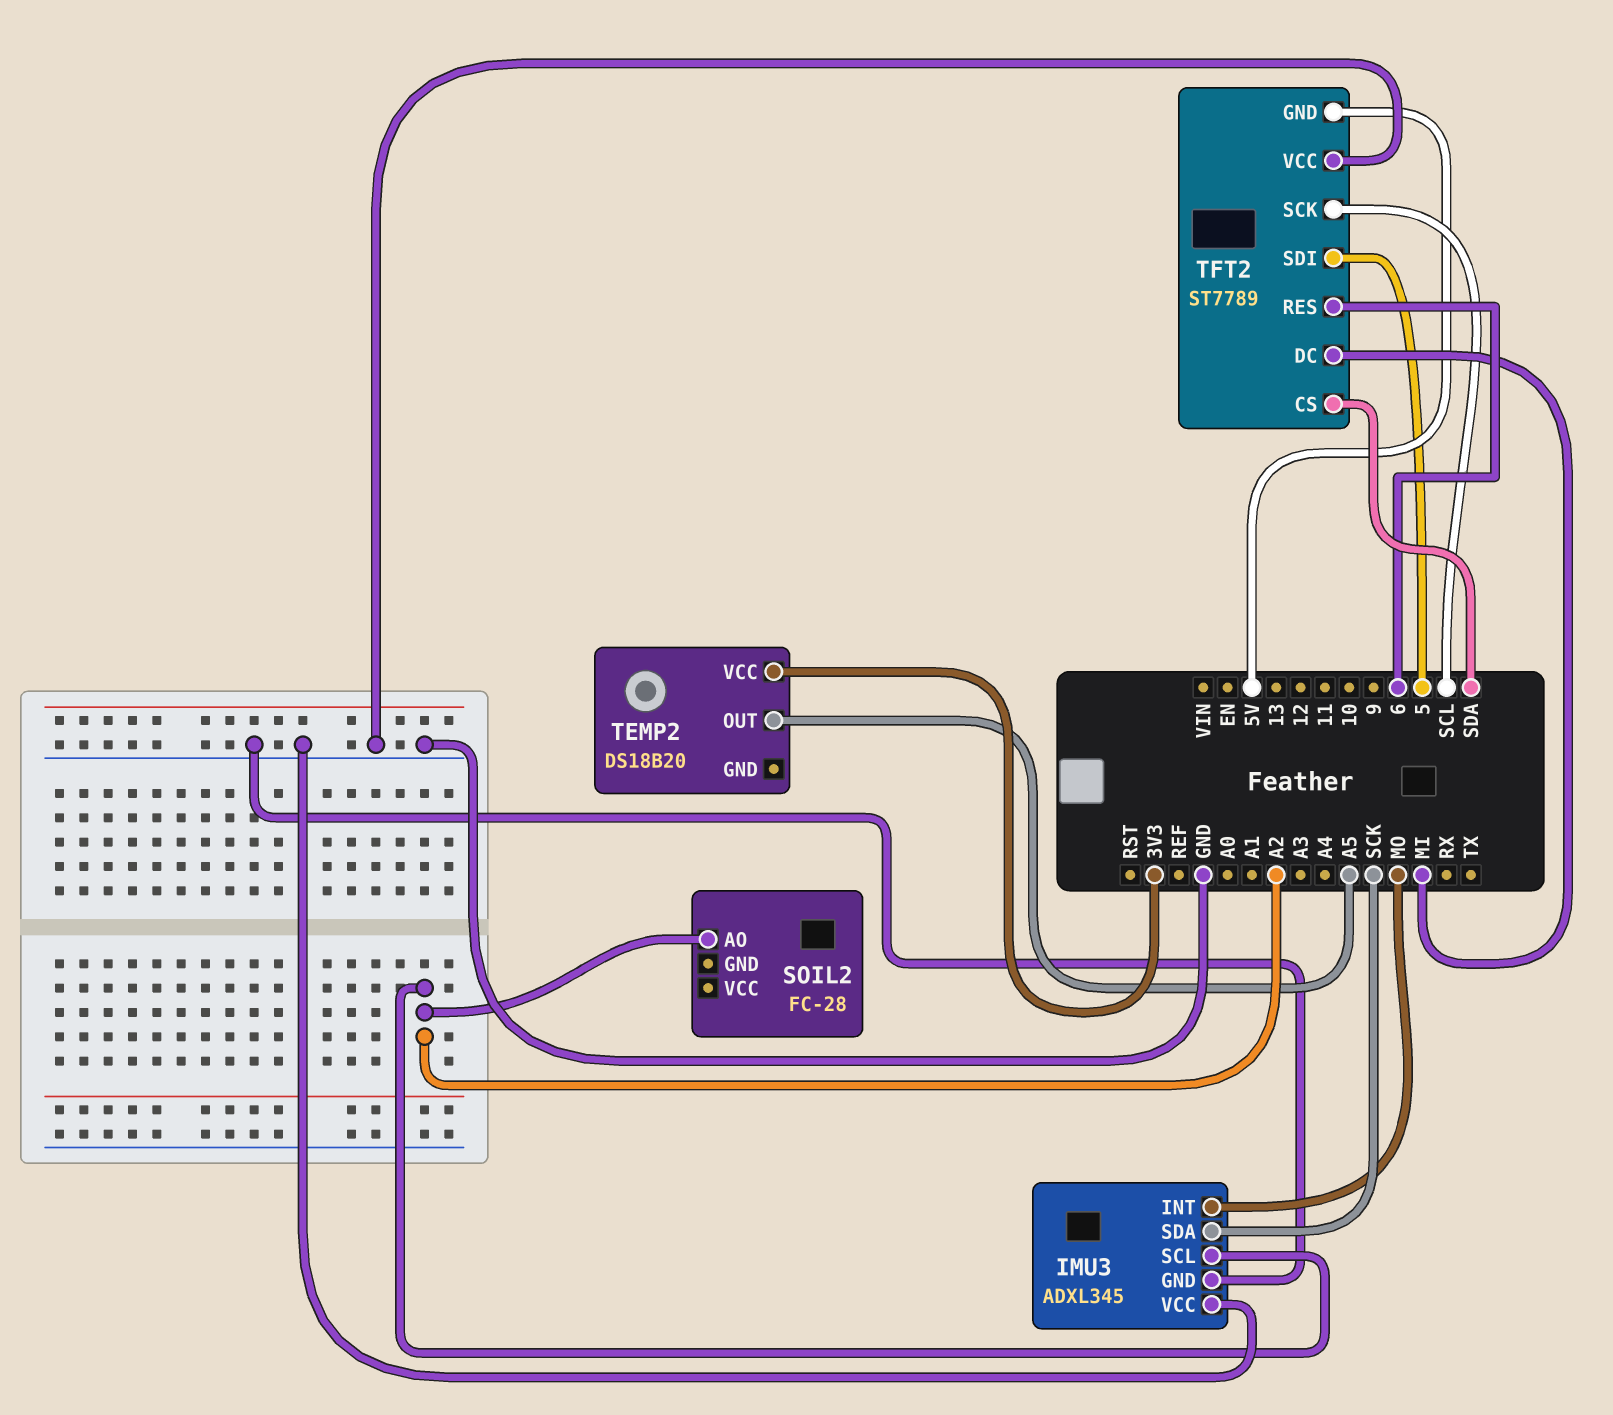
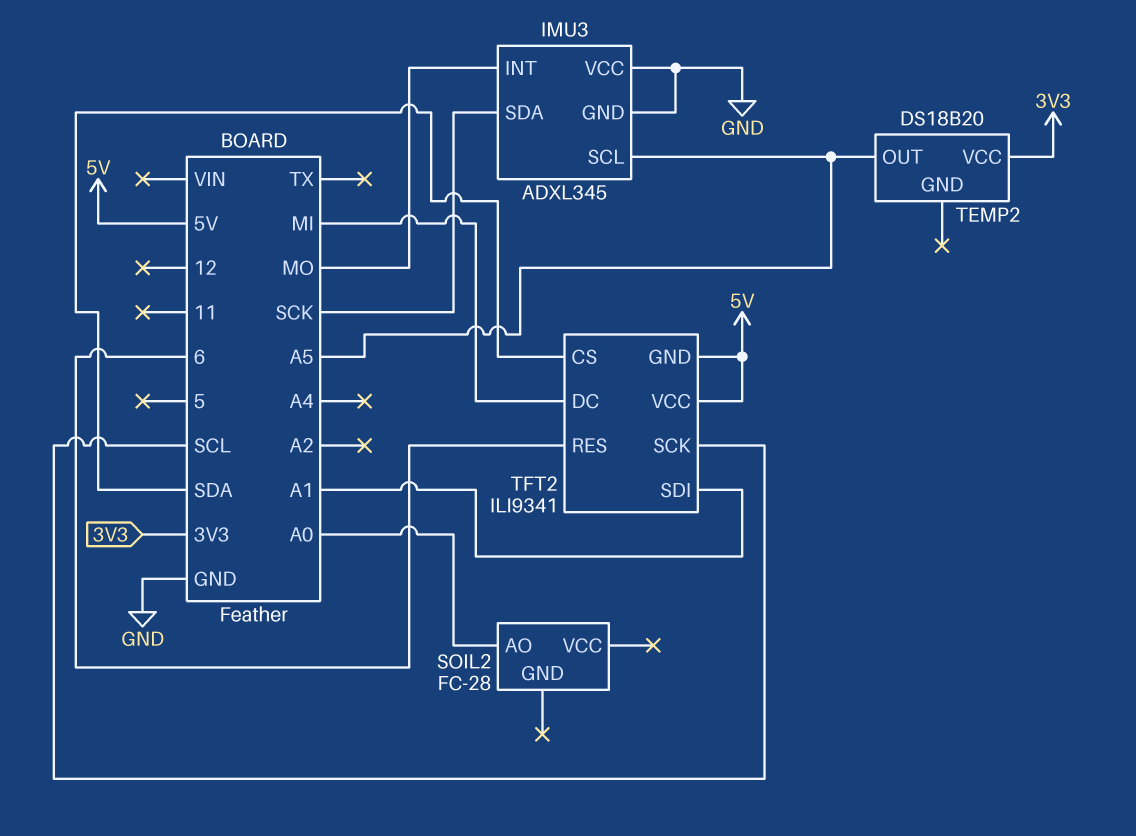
IMU3 pin SCL: A2 -> A5
SOIL2 pin AO: A2 -> A0
TFT2: ST7789 -> ILI9341
TFT2 pin SDI: 5 -> A1
TFT2 pin VCC: GND -> 5V

